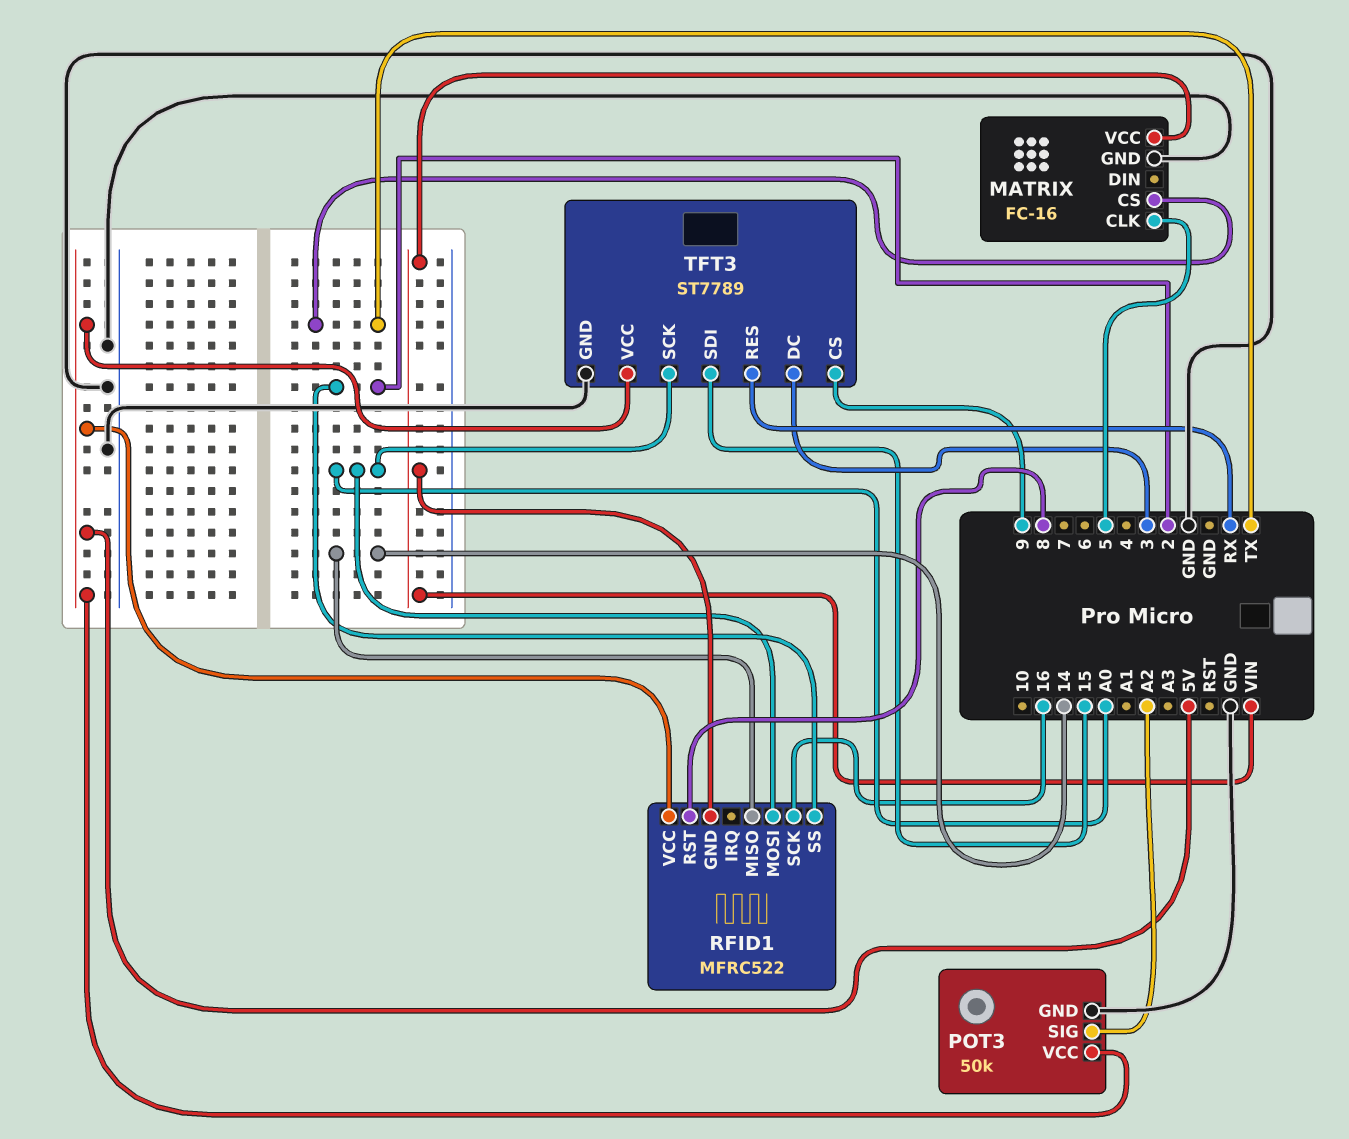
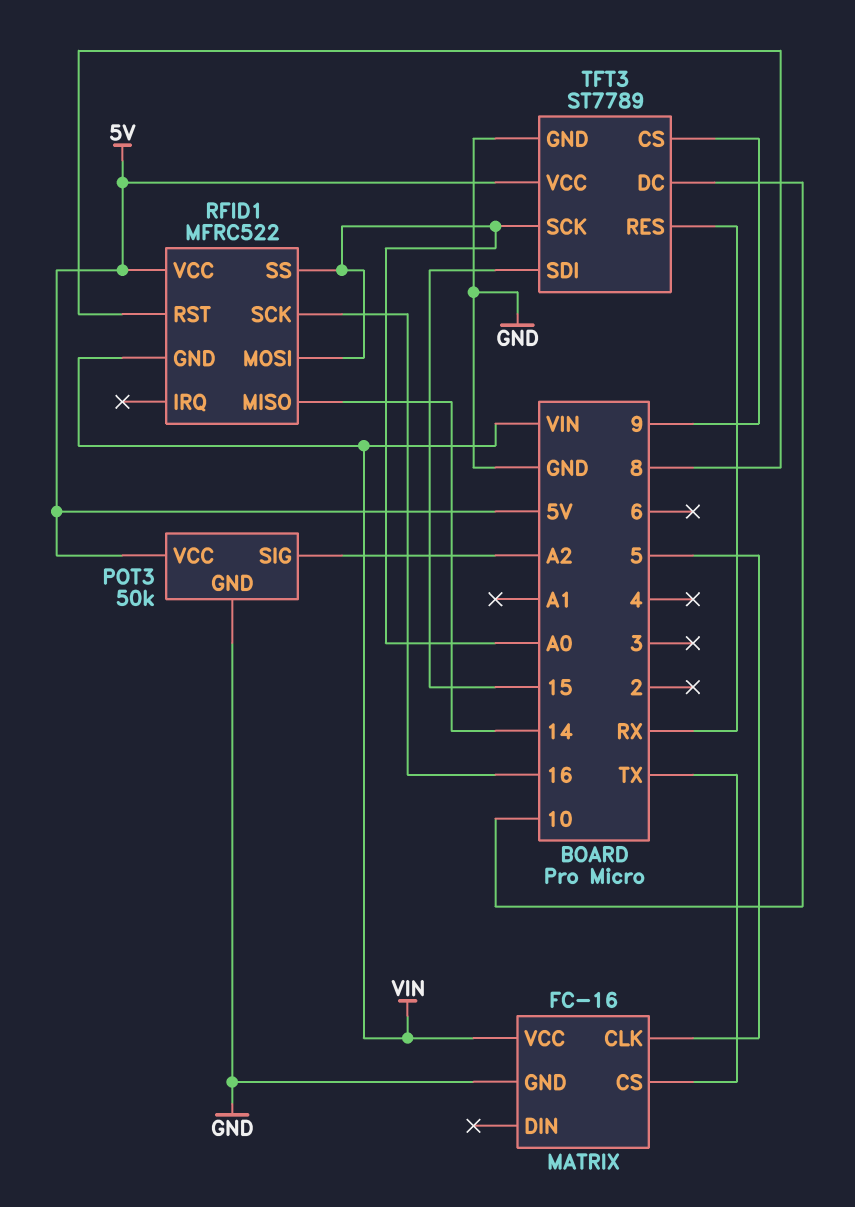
RFID1 pin SS: 2 -> A0
TFT3 pin DC: 3 -> 10

